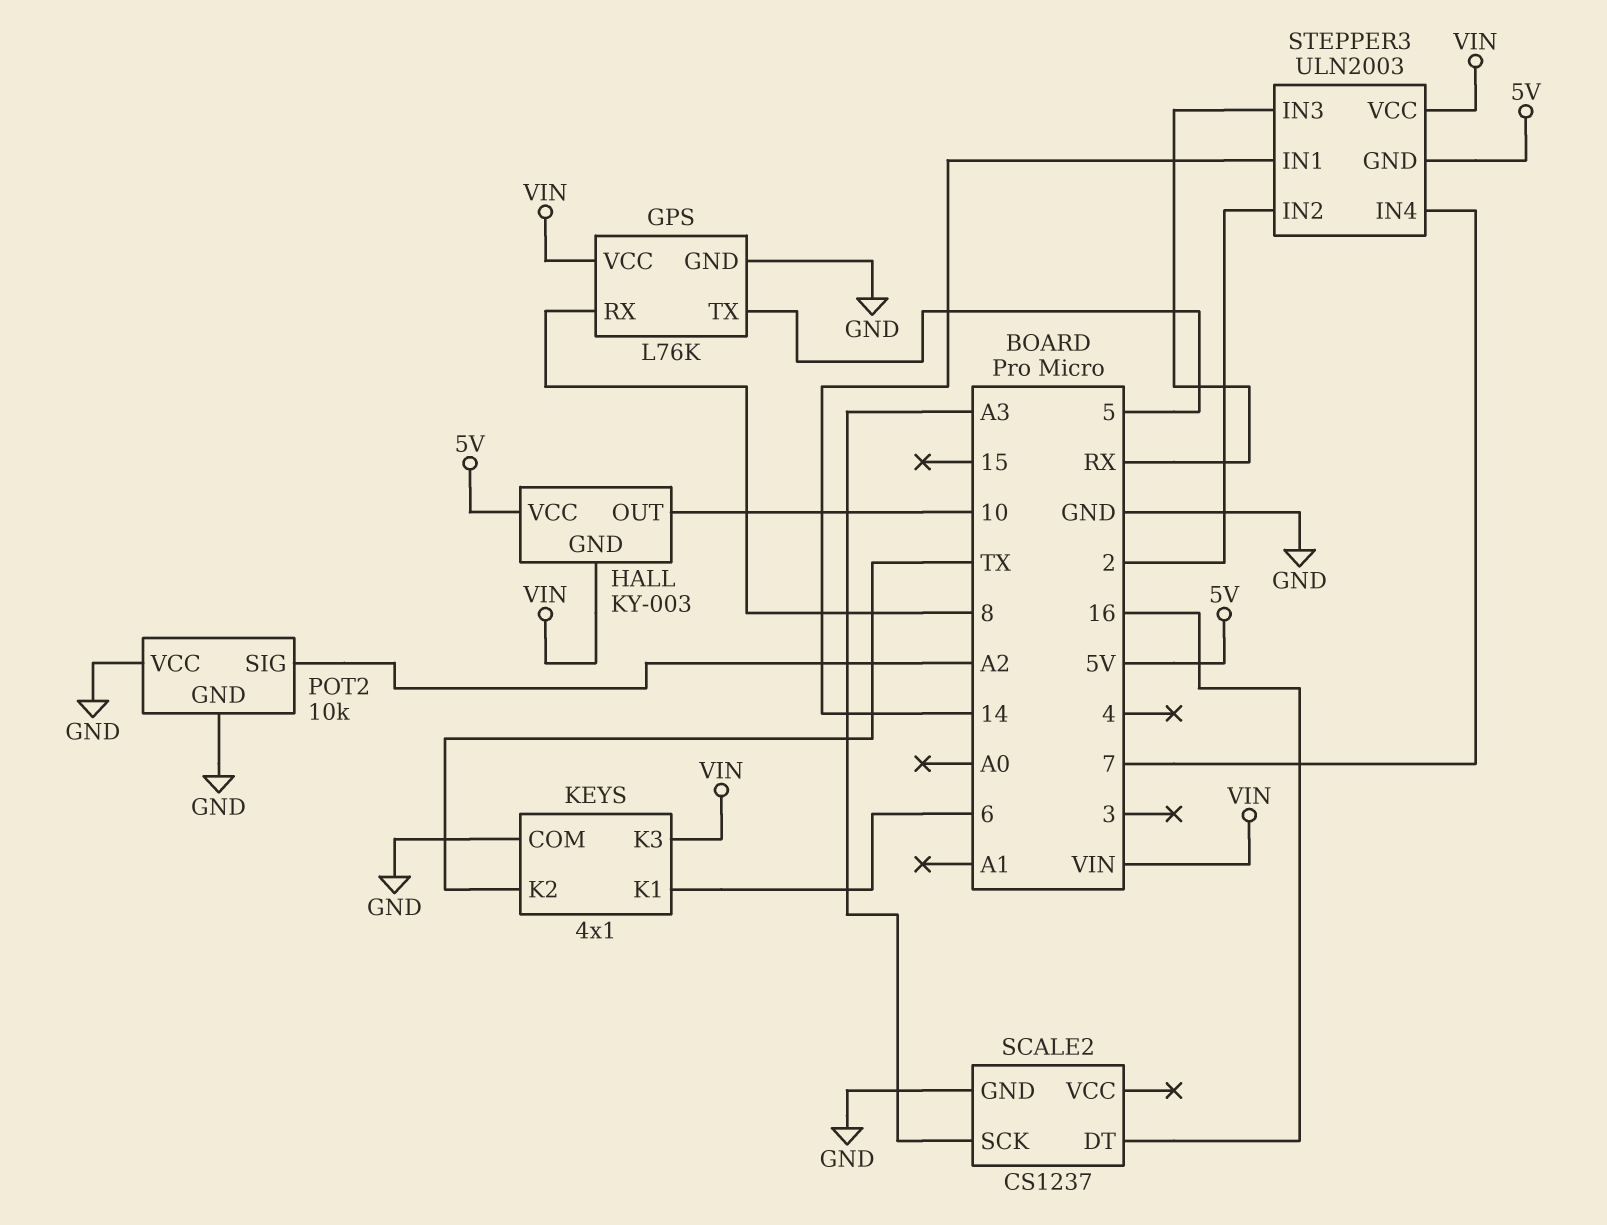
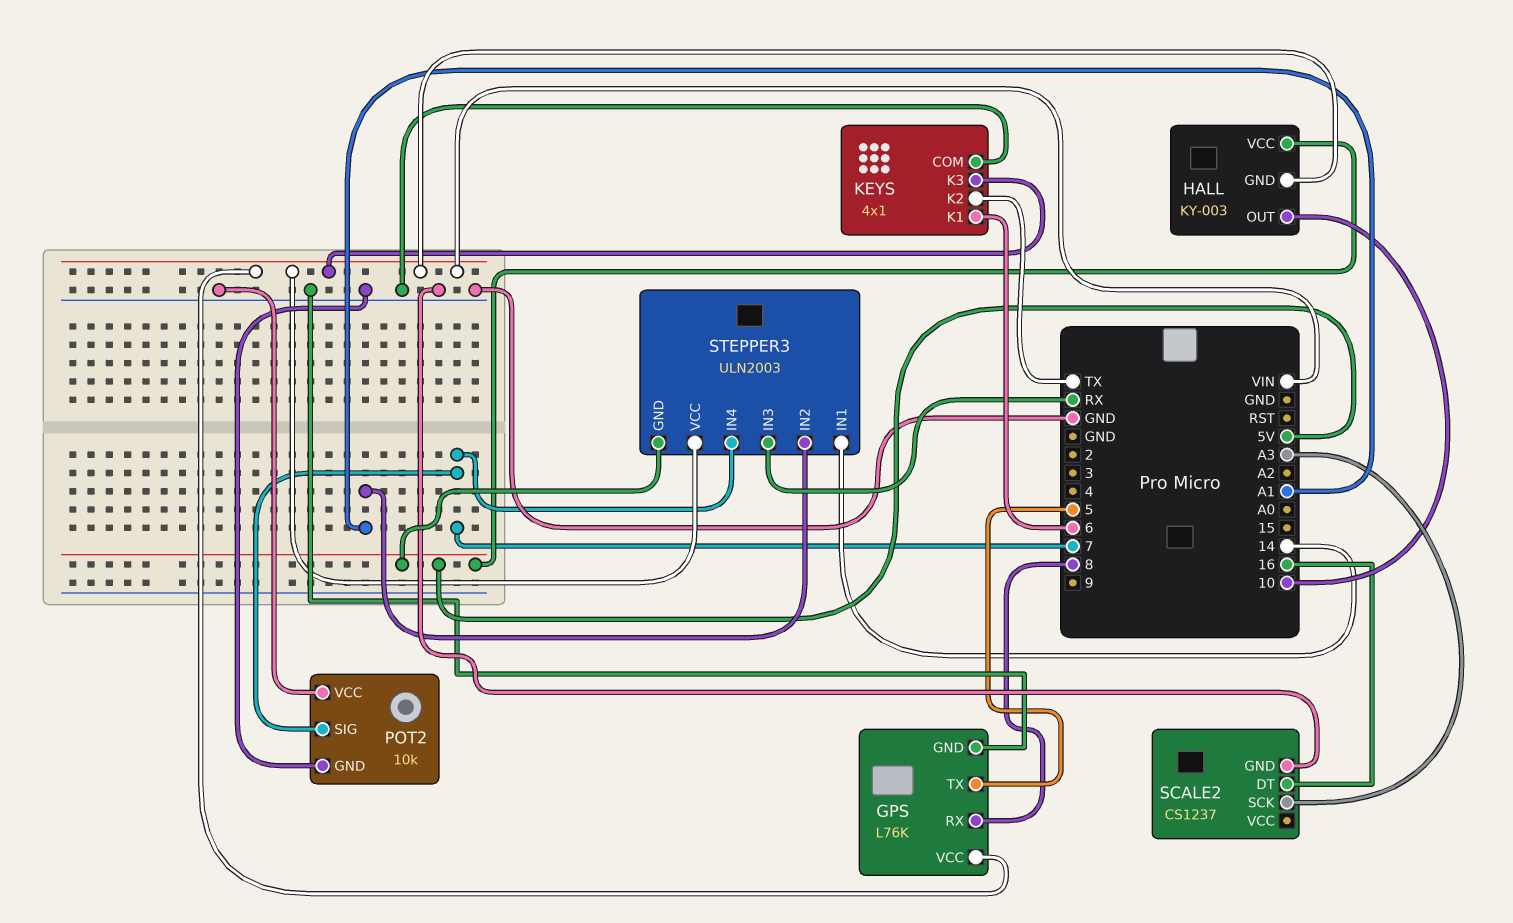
POT2 pin SIG: A2 -> 7
STEPPER3 pin IN2: 2 -> A1

